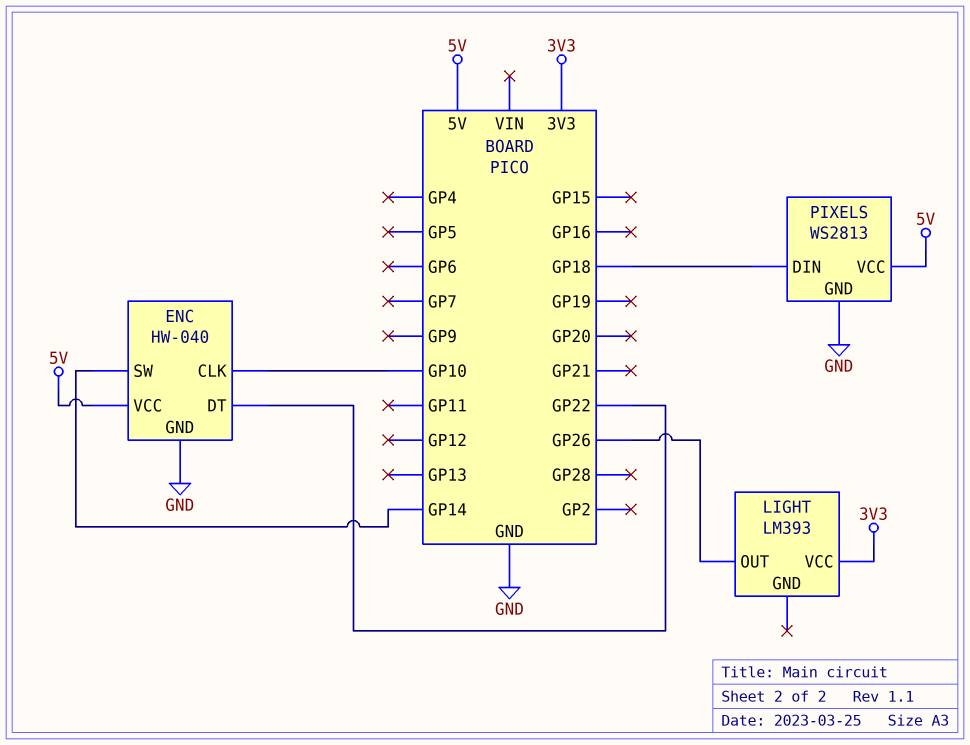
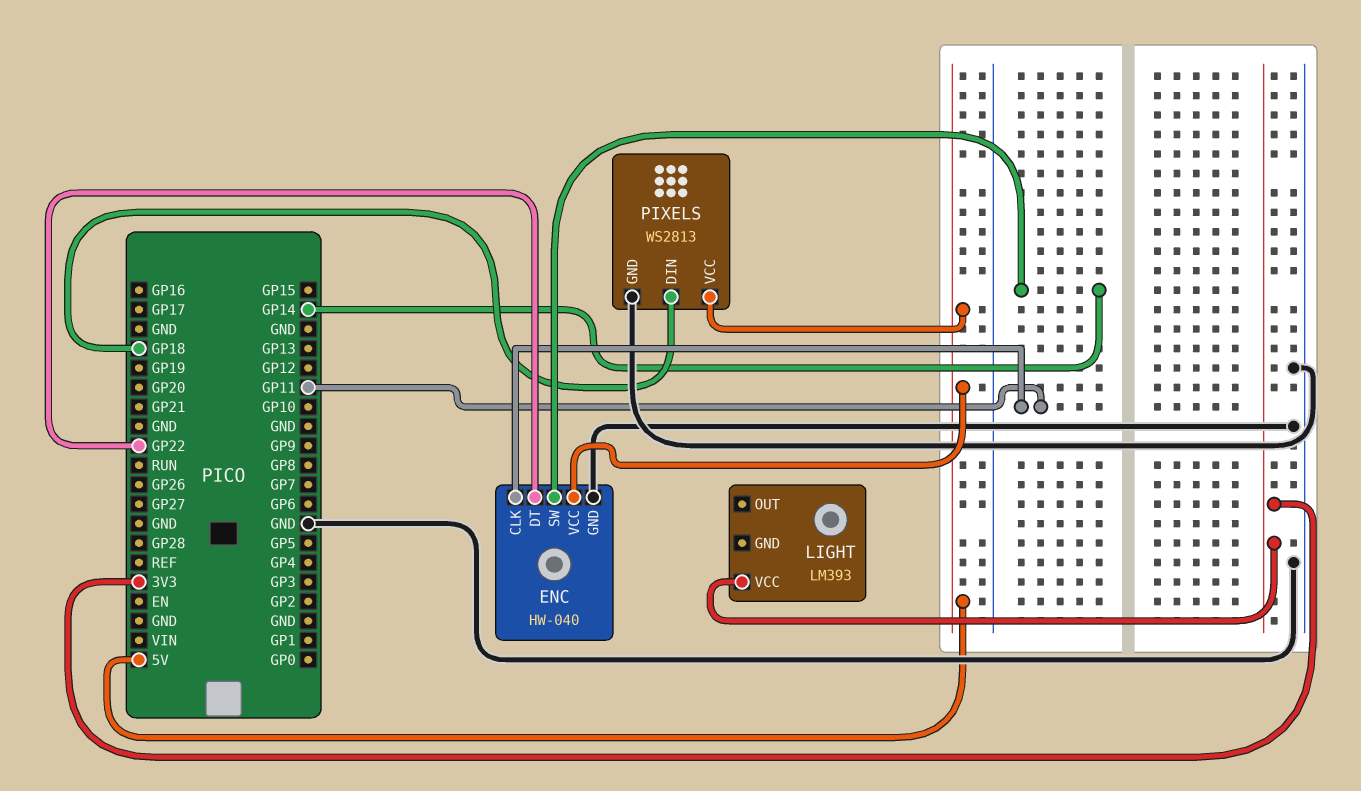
ENC pin CLK: GP10 -> GP11
LIGHT pin OUT: GP26 -> none

